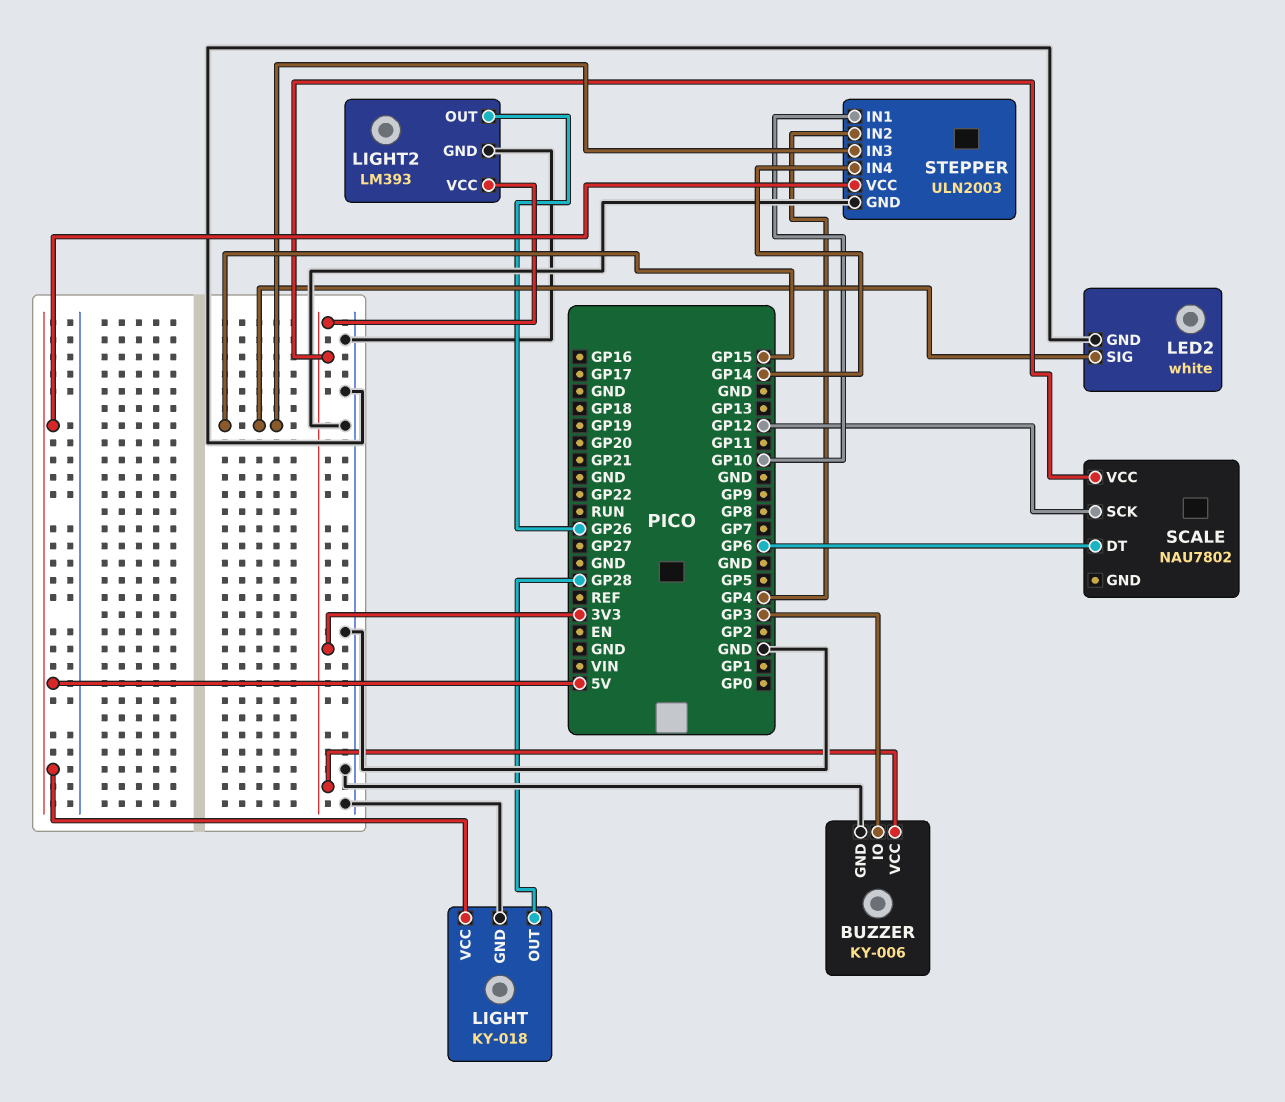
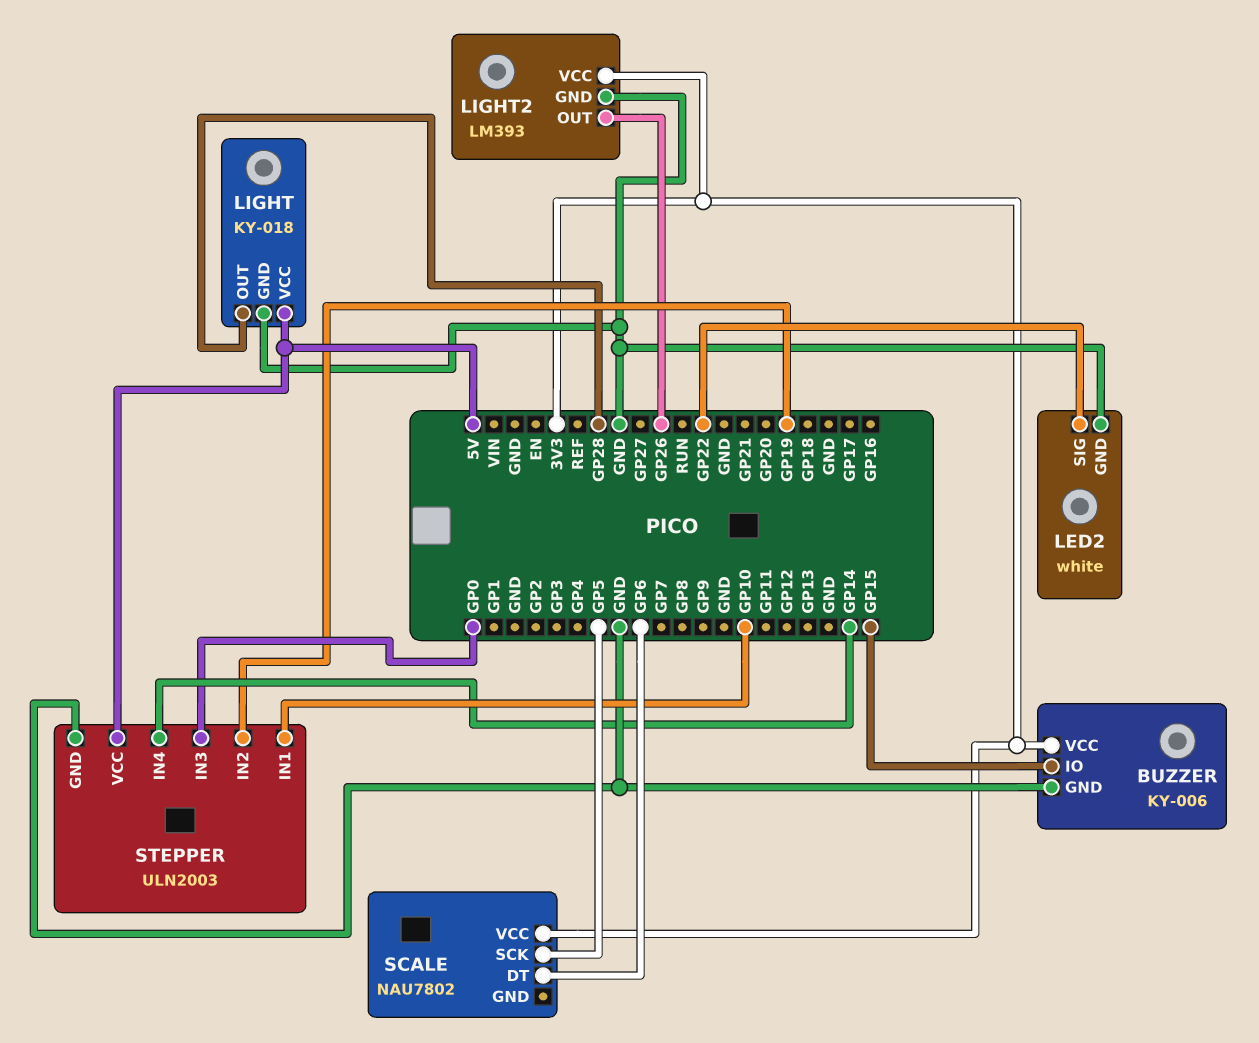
BUZZER pin IO: GP3 -> GP15
LED2 pin SIG: GP15 -> GP22
SCALE pin SCK: GP12 -> GP5
STEPPER pin IN2: GP4 -> GP19
STEPPER pin IN3: GP15 -> GP0

